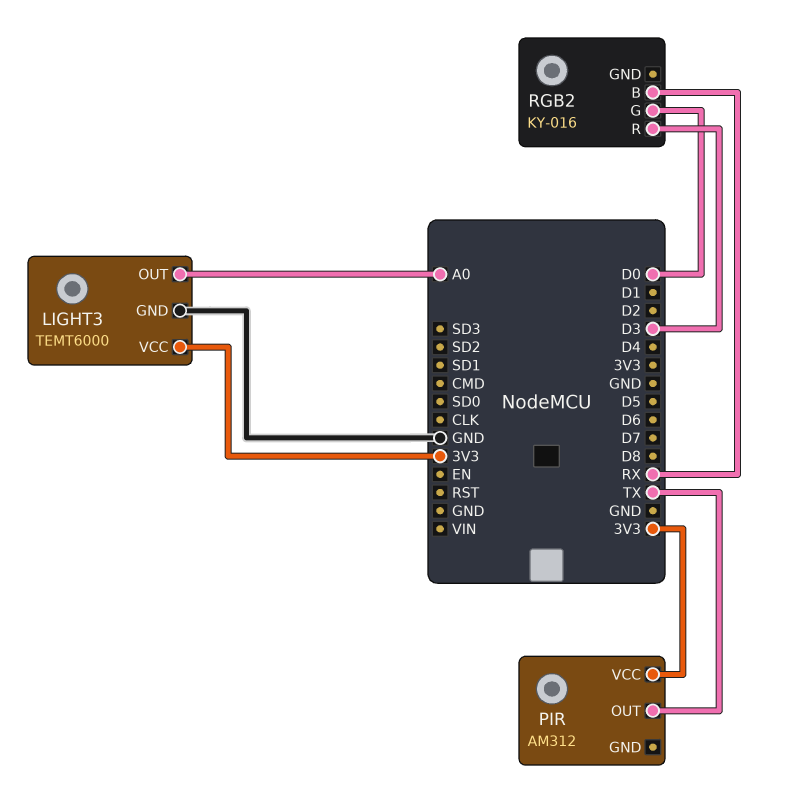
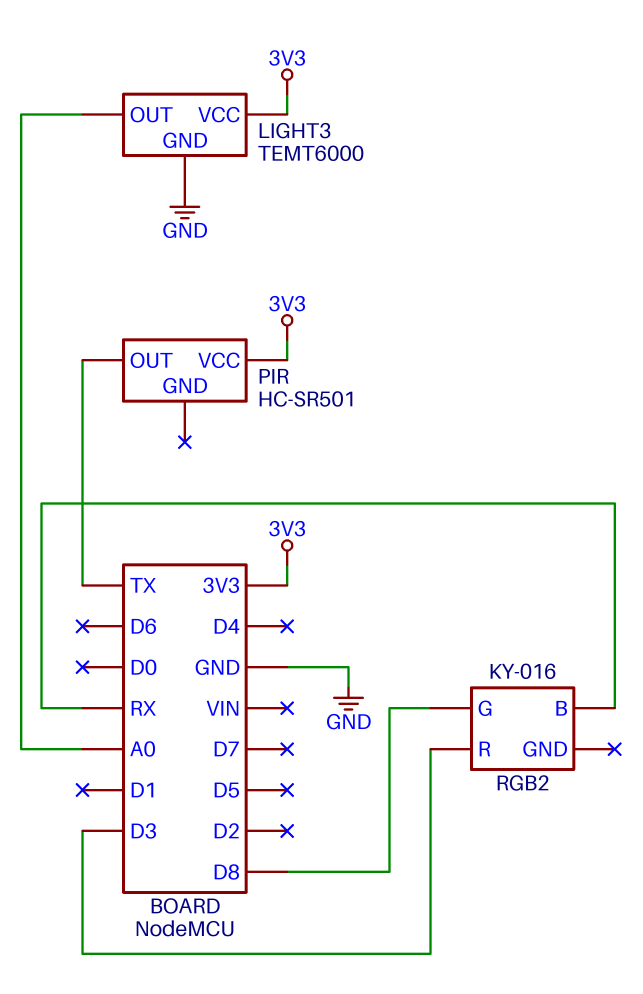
PIR: AM312 -> HC-SR501
RGB2 pin G: D0 -> D8

